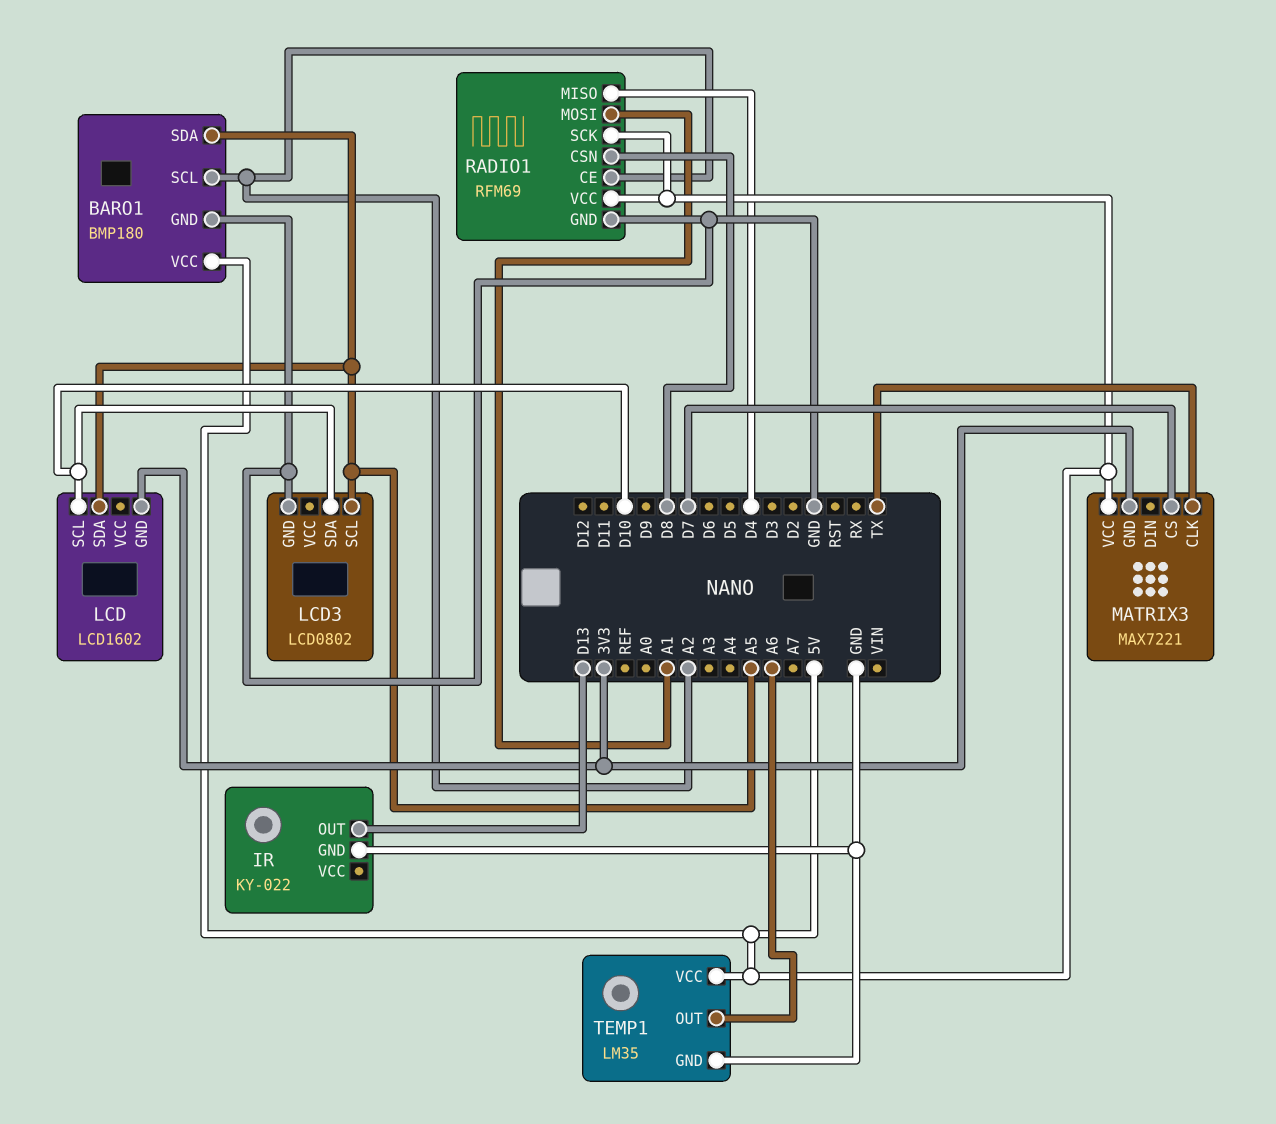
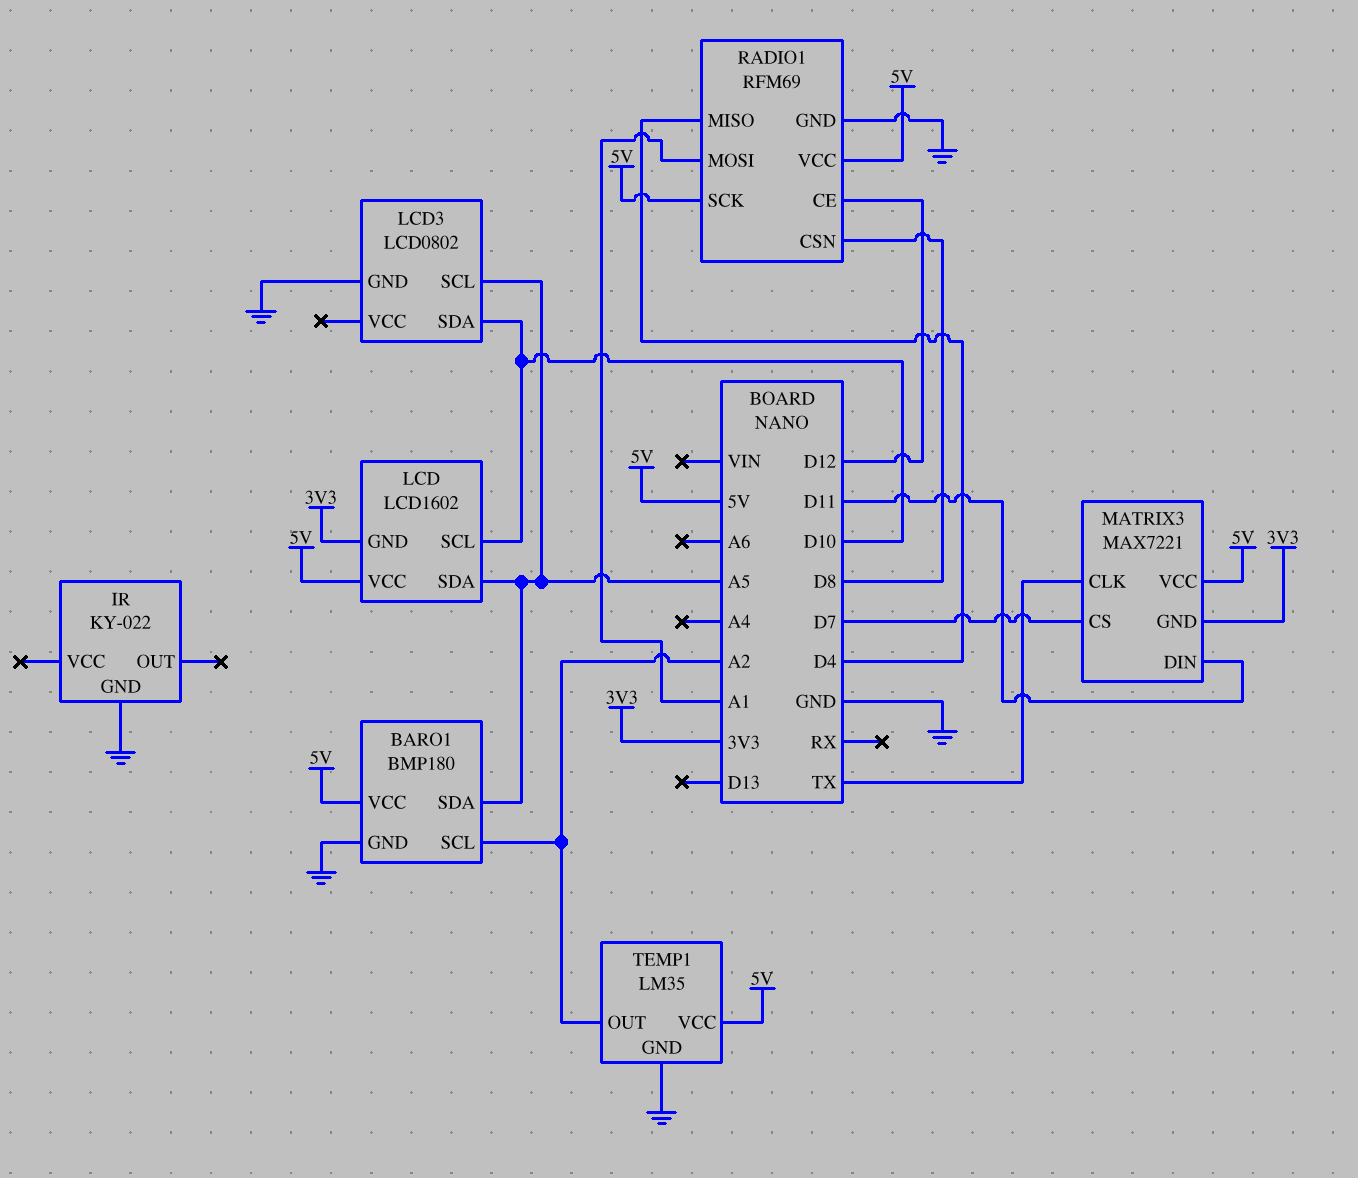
IR pin OUT: D13 -> none
LCD pin VCC: none -> 5V
MATRIX3 pin DIN: none -> D11
RADIO1 pin CE: A2 -> D12
TEMP1 pin OUT: A6 -> A2

